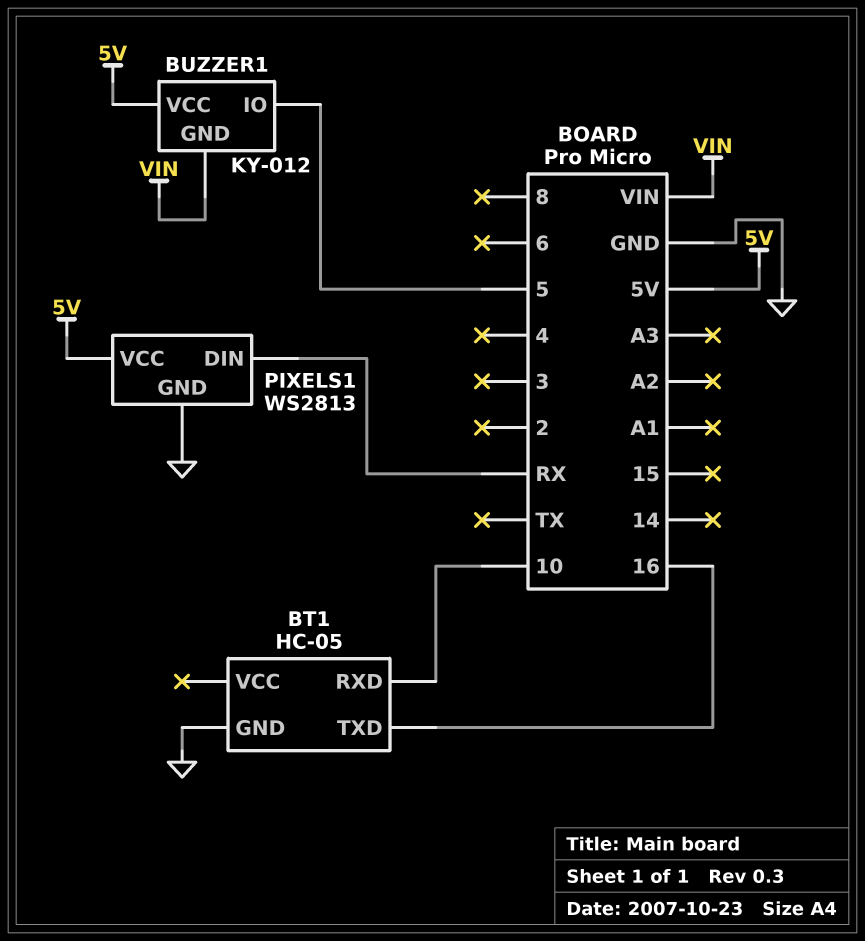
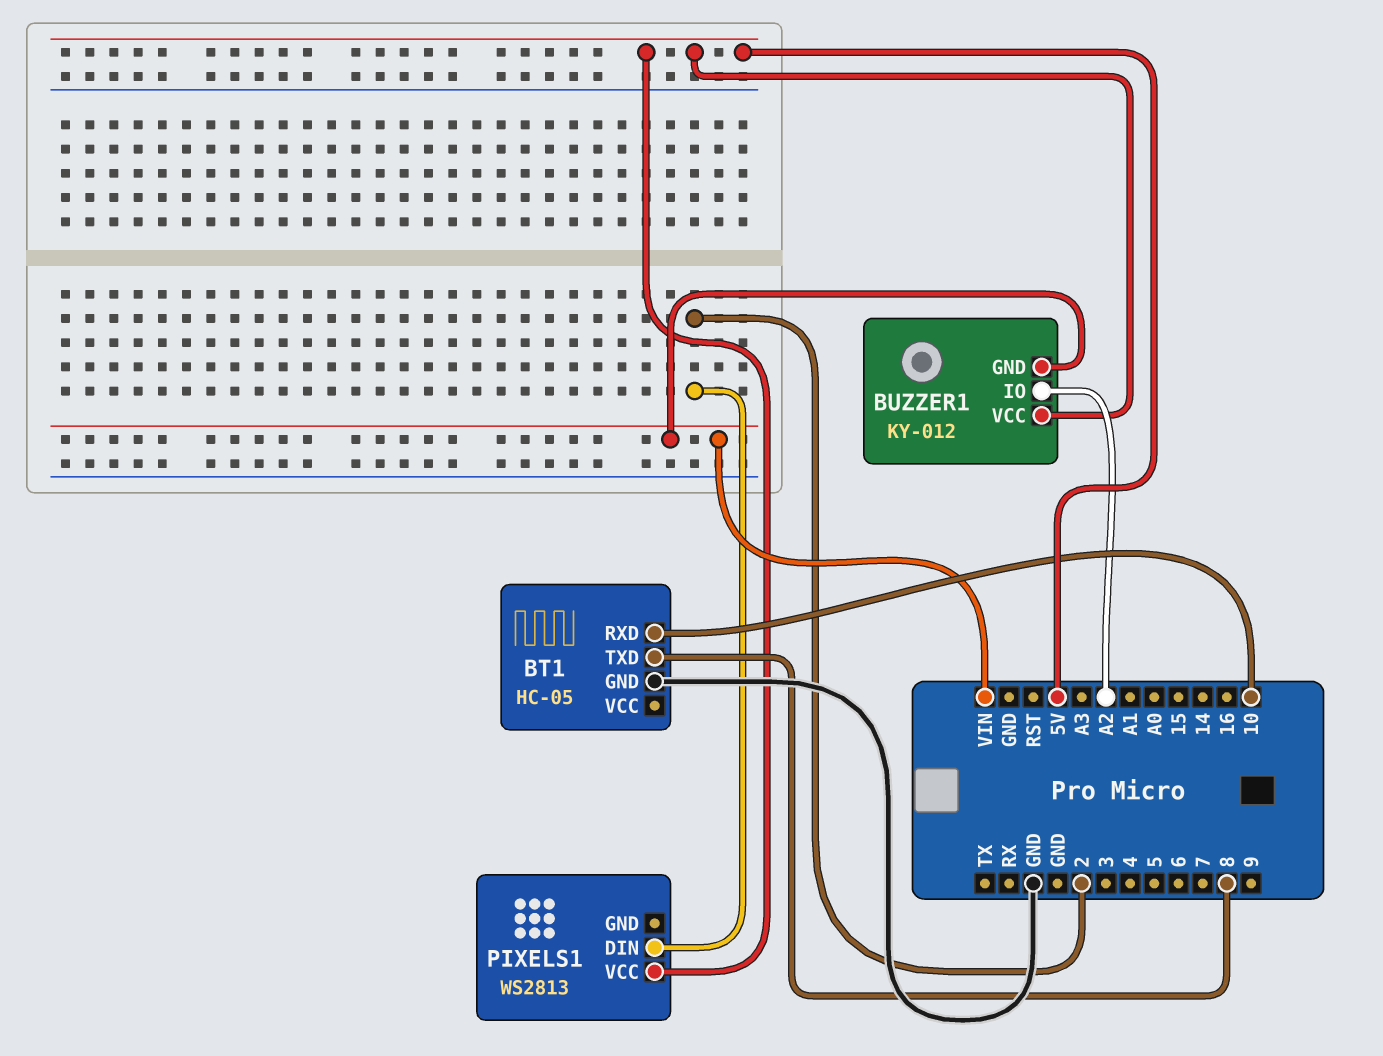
BT1 pin TXD: 16 -> 8
BUZZER1 pin IO: 5 -> A2
PIXELS1 pin DIN: RX -> 2
PIXELS1 pin GND: GND -> none

